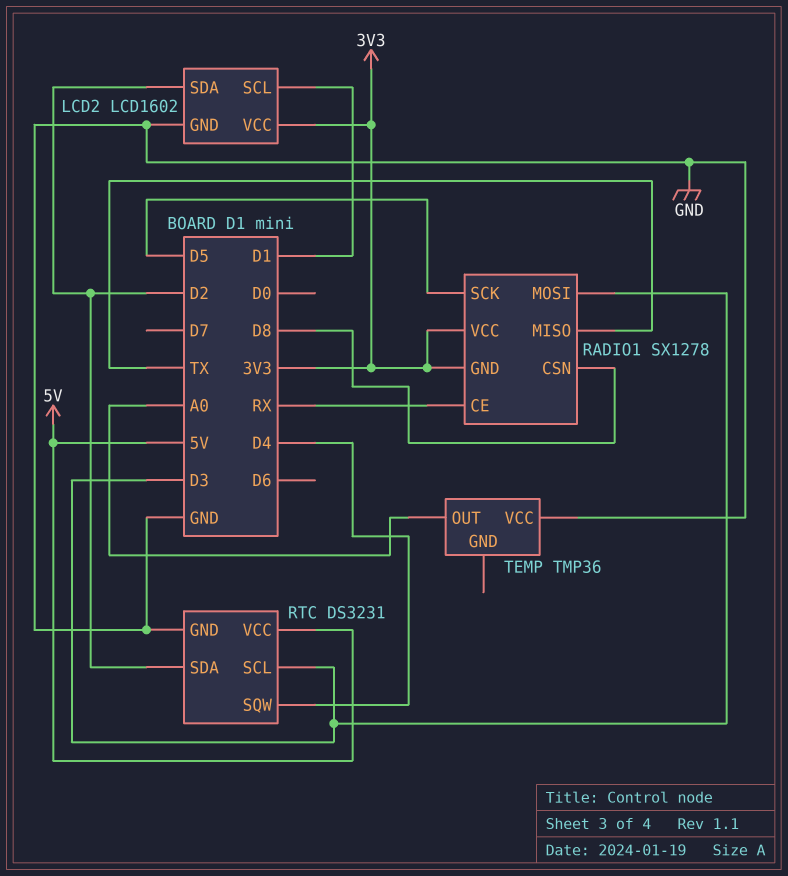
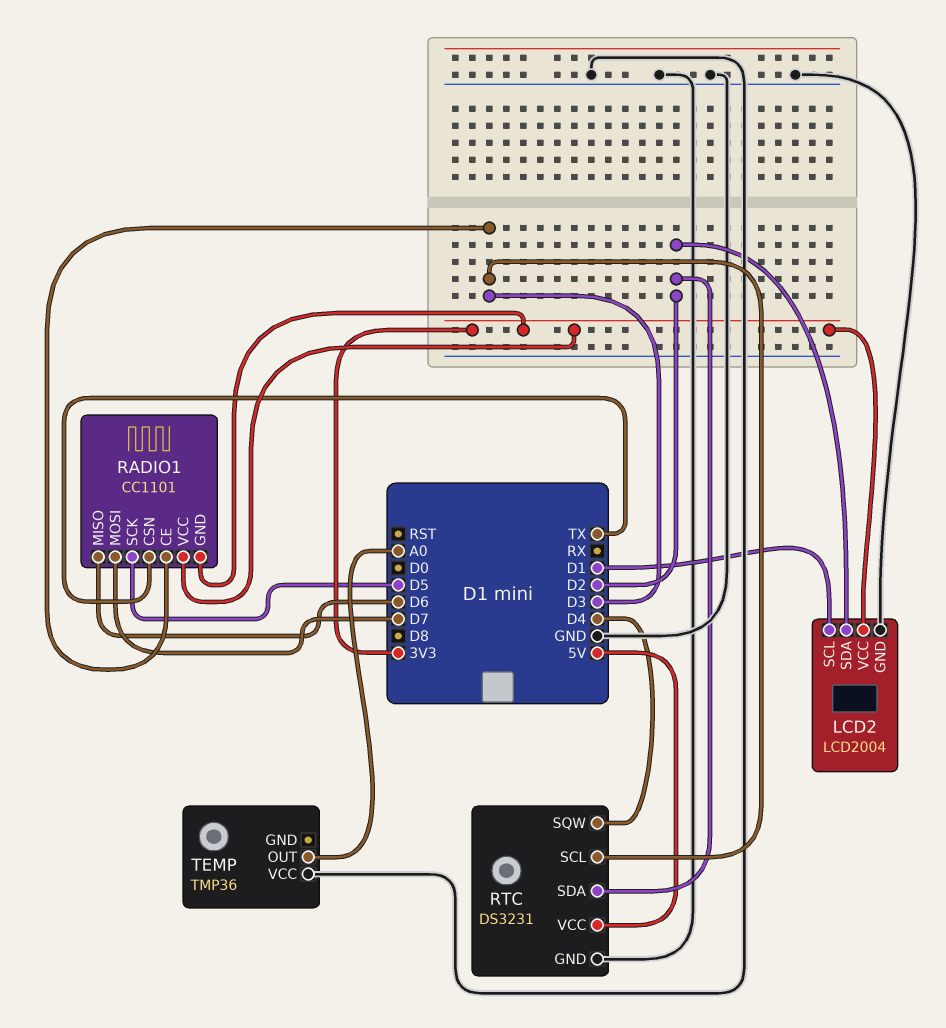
LCD2: LCD1602 -> LCD2004
RADIO1: SX1278 -> CC1101
RADIO1 pin CE: RX -> D3
RADIO1 pin CSN: D8 -> TX
RADIO1 pin MISO: TX -> D6
RADIO1 pin MOSI: D3 -> D7

